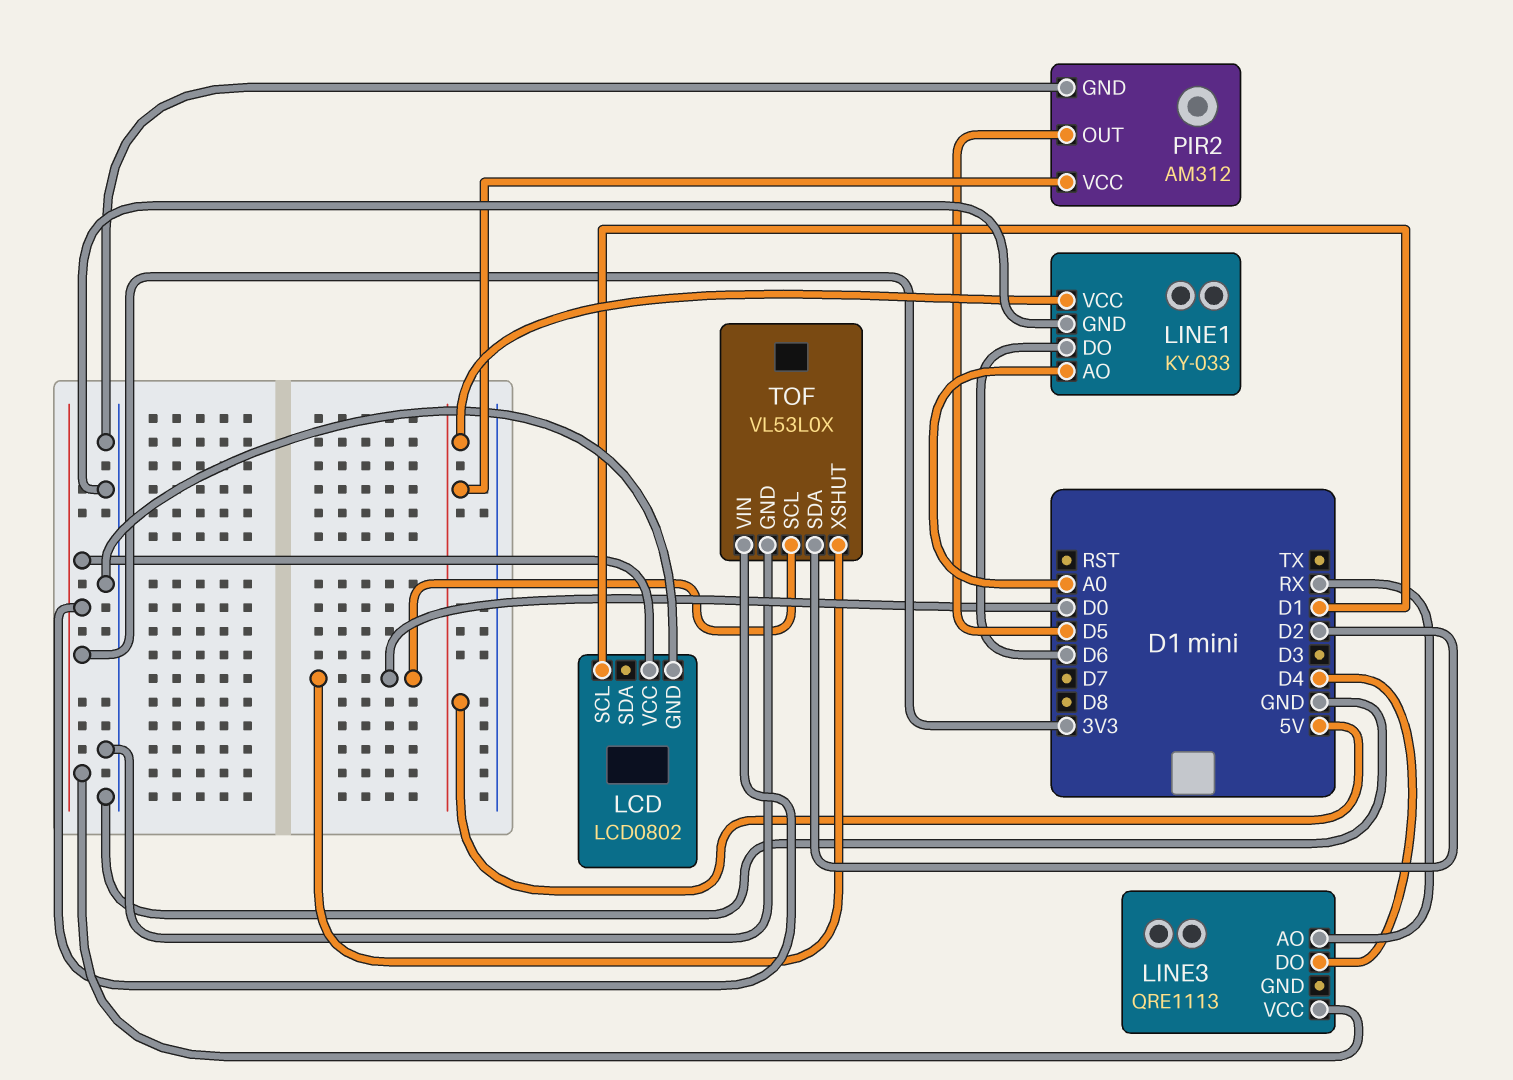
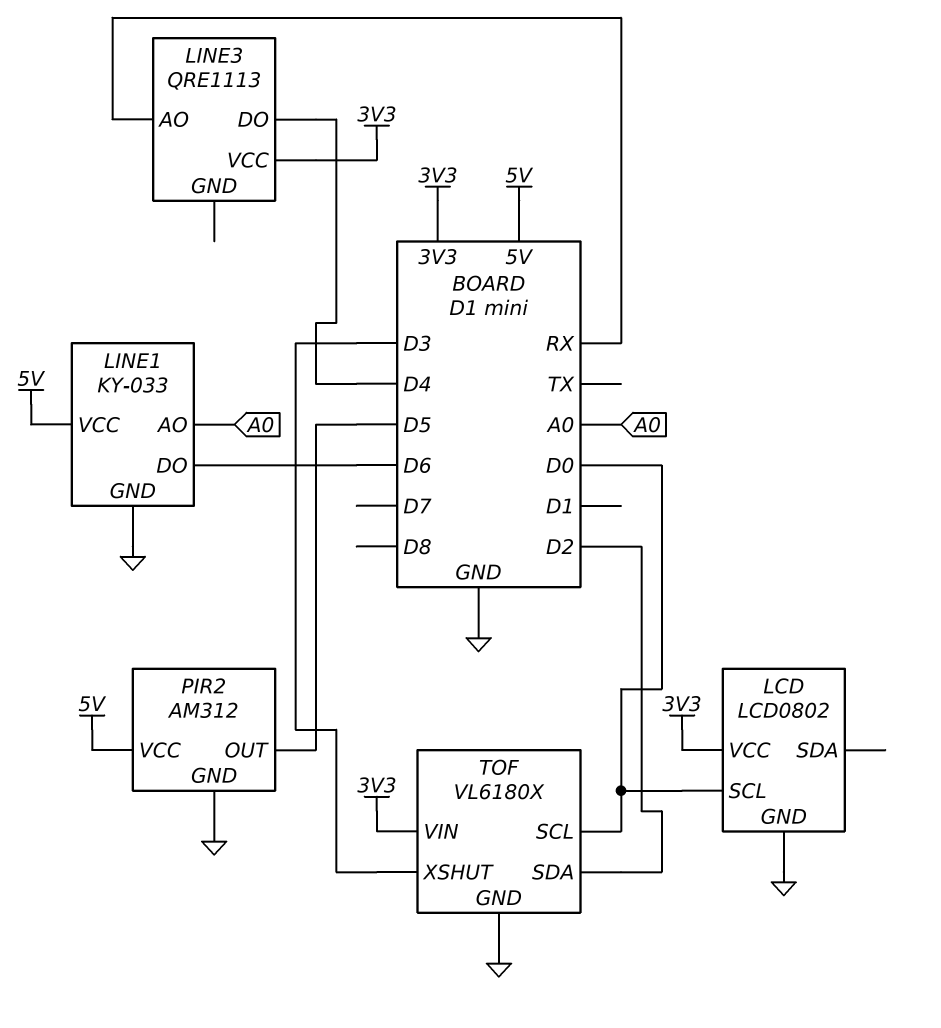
LCD pin SCL: D1 -> D0
TOF: VL53L0X -> VL6180X
TOF pin XSHUT: D0 -> D3

